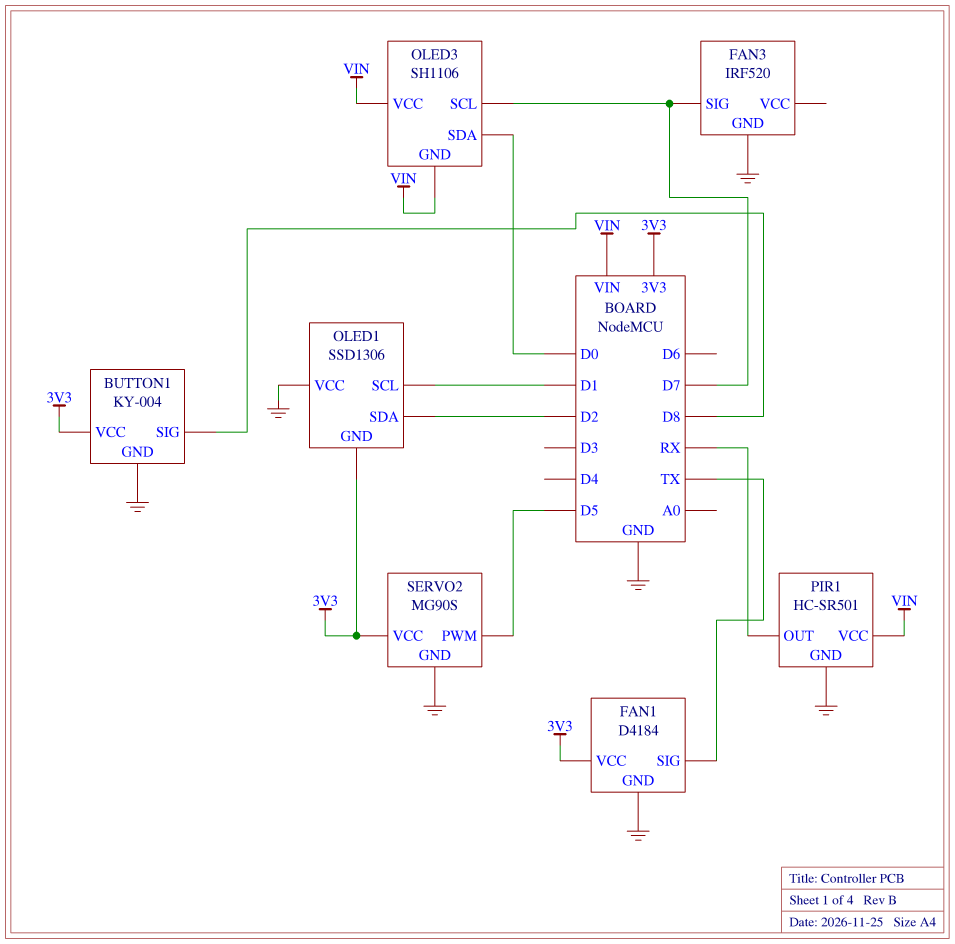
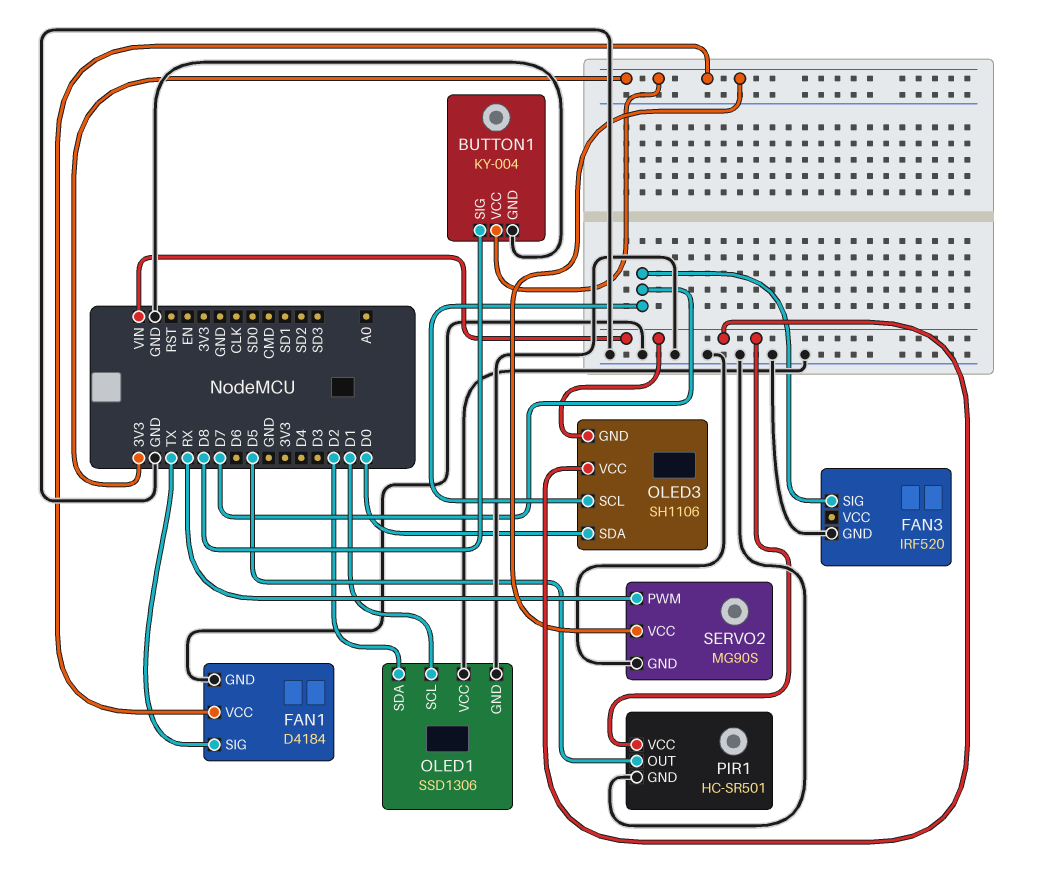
OLED1 pin GND: 3V3 -> GND
PIR1 pin OUT: RX -> D5
SERVO2 pin PWM: D5 -> RX

